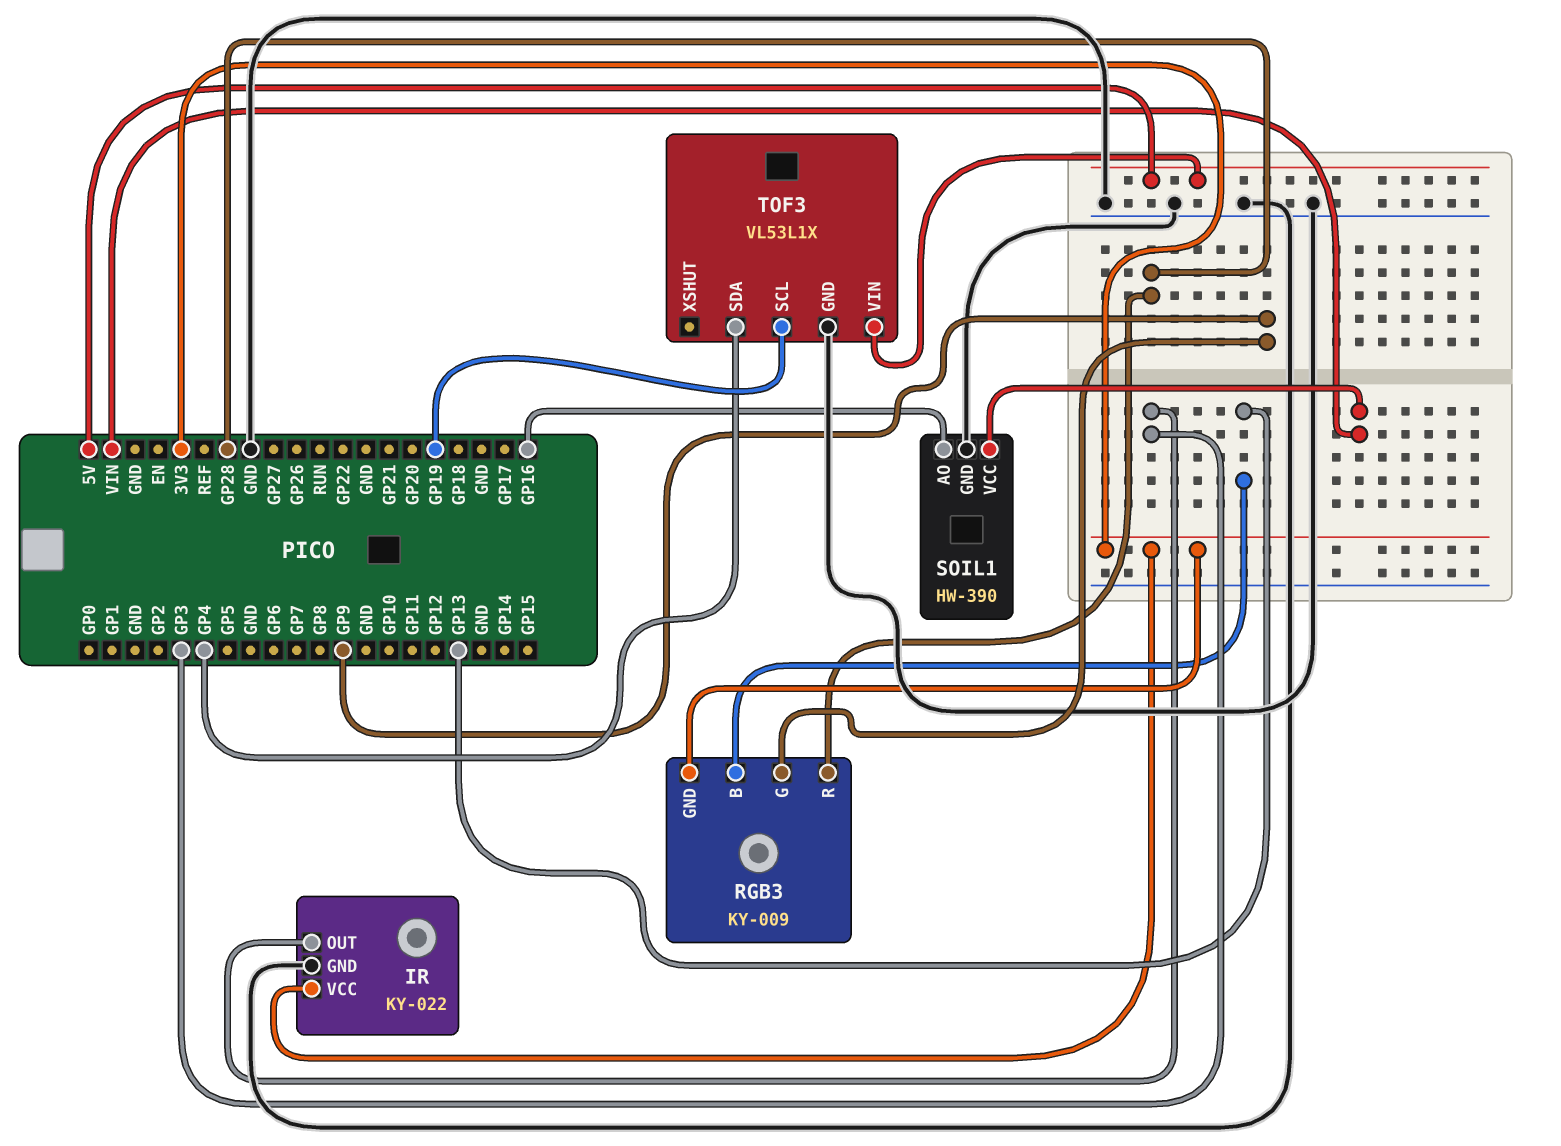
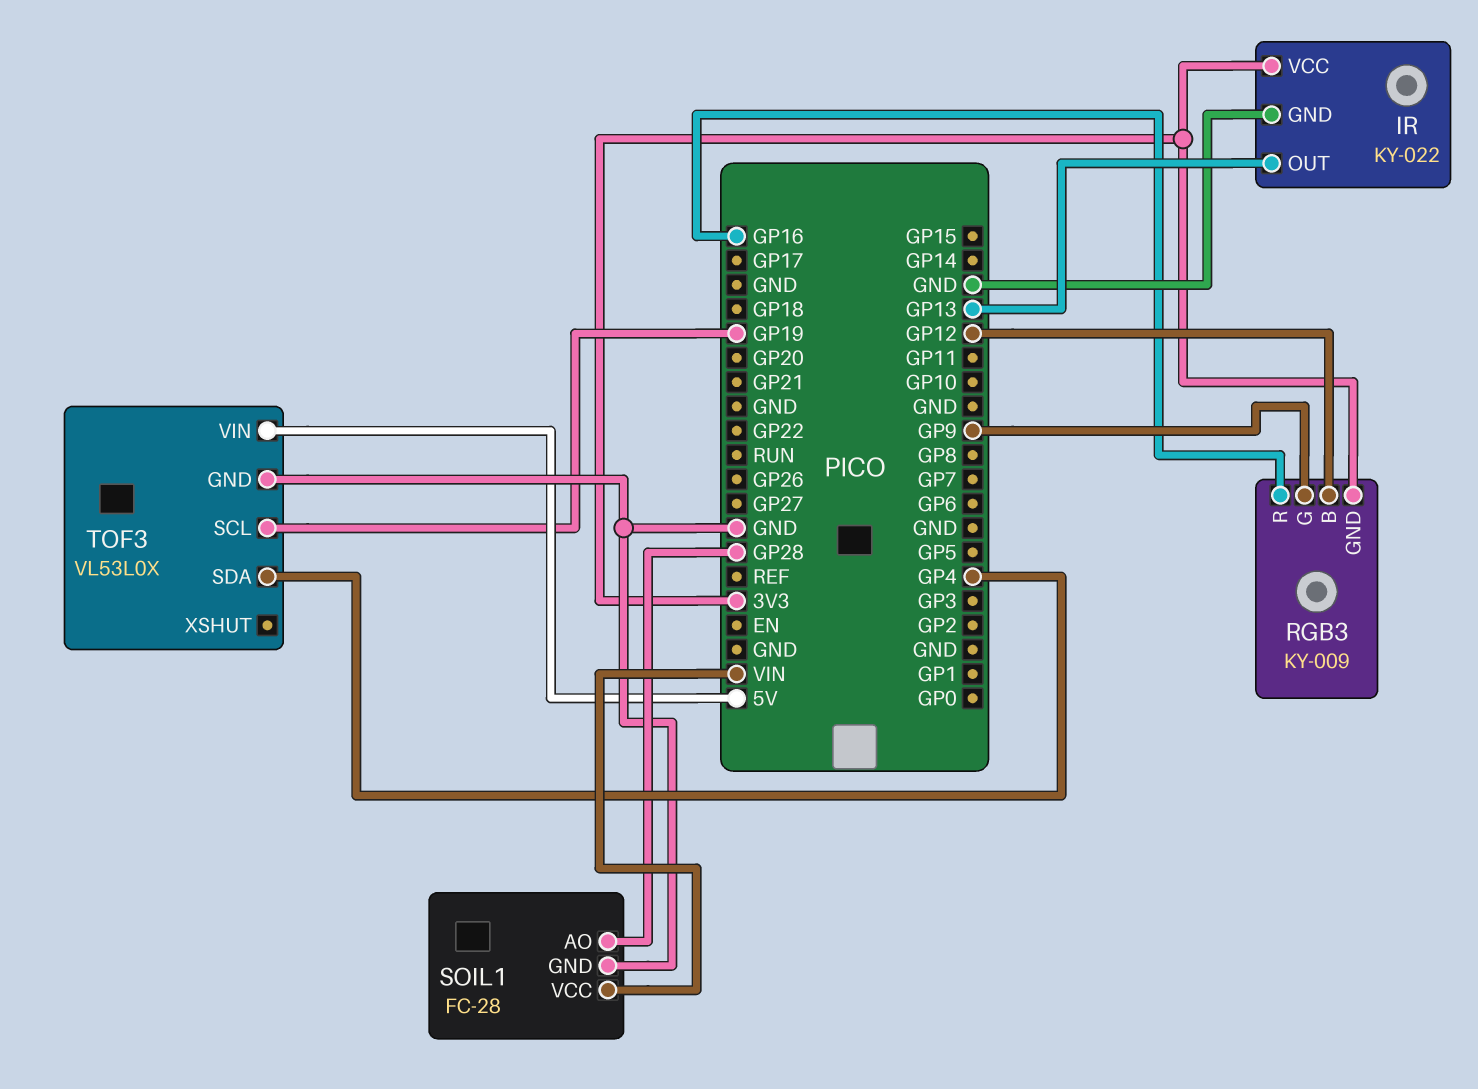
IR pin OUT: GP3 -> GP13
RGB3 pin B: GP13 -> GP12
RGB3 pin R: GP28 -> GP16
SOIL1: HW-390 -> FC-28
SOIL1 pin AO: GP16 -> GP28
TOF3: VL53L1X -> VL53L0X

